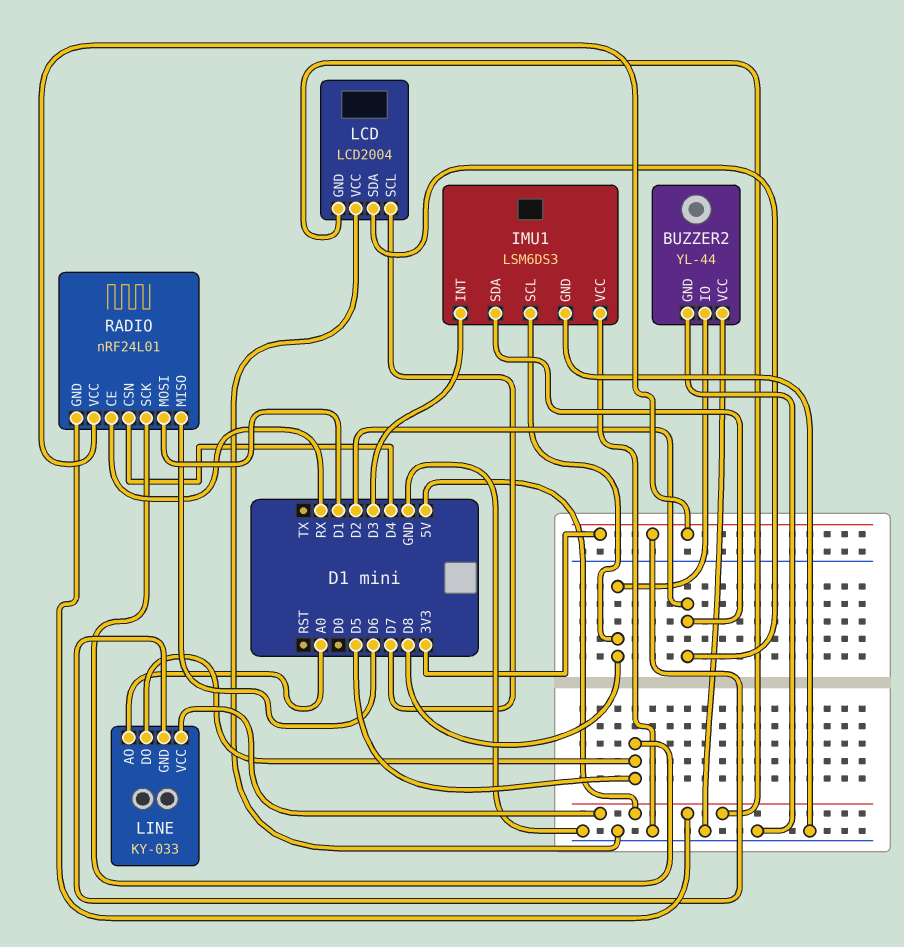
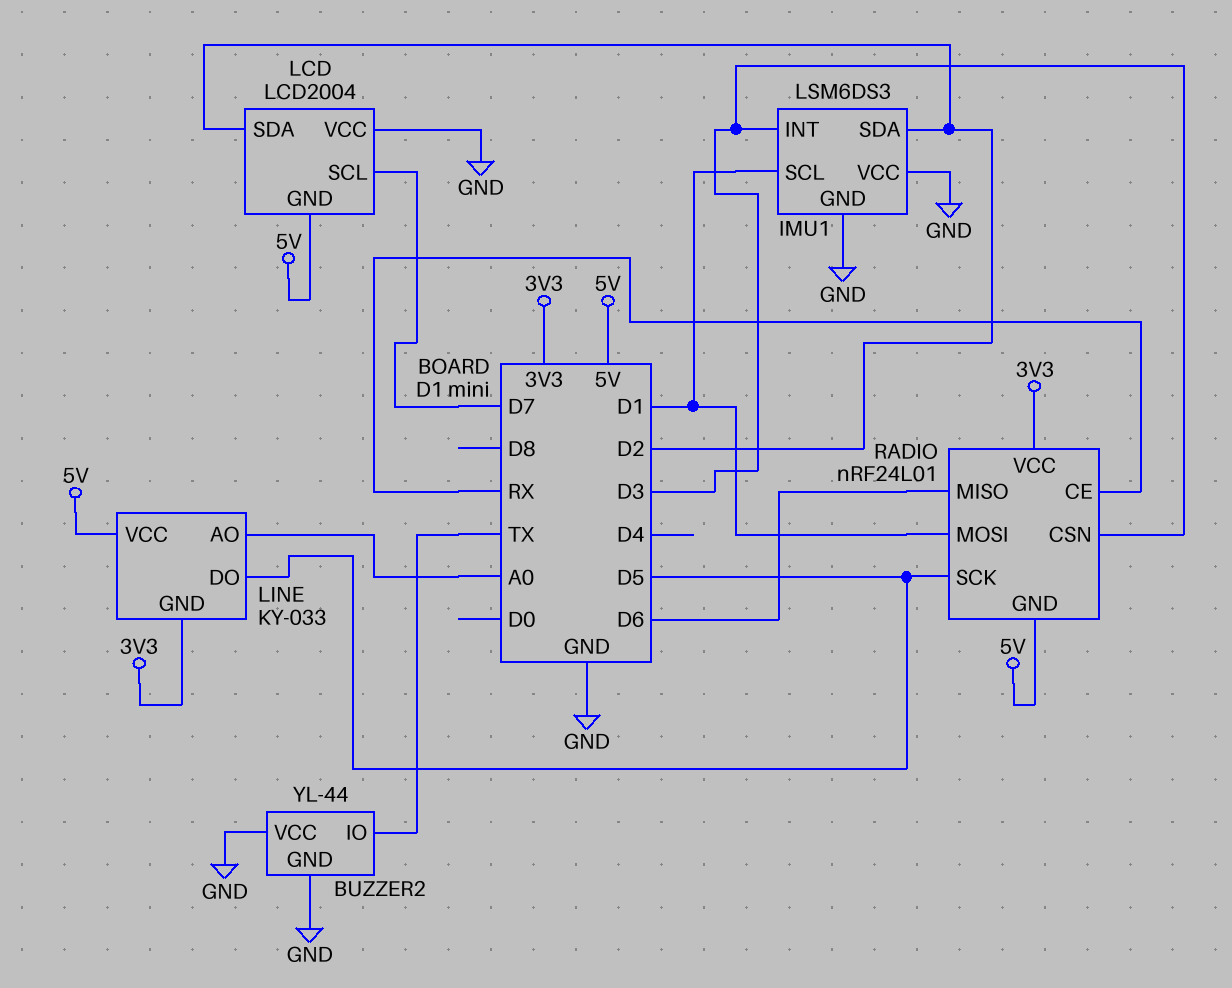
BUZZER2 pin IO: D8 -> TX
IMU1 pin SCL: D8 -> D1
RADIO pin CSN: D4 -> D3

